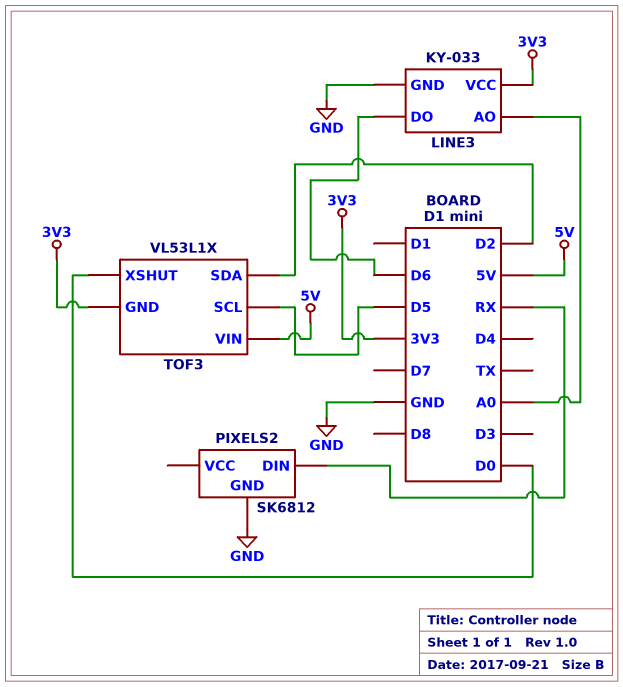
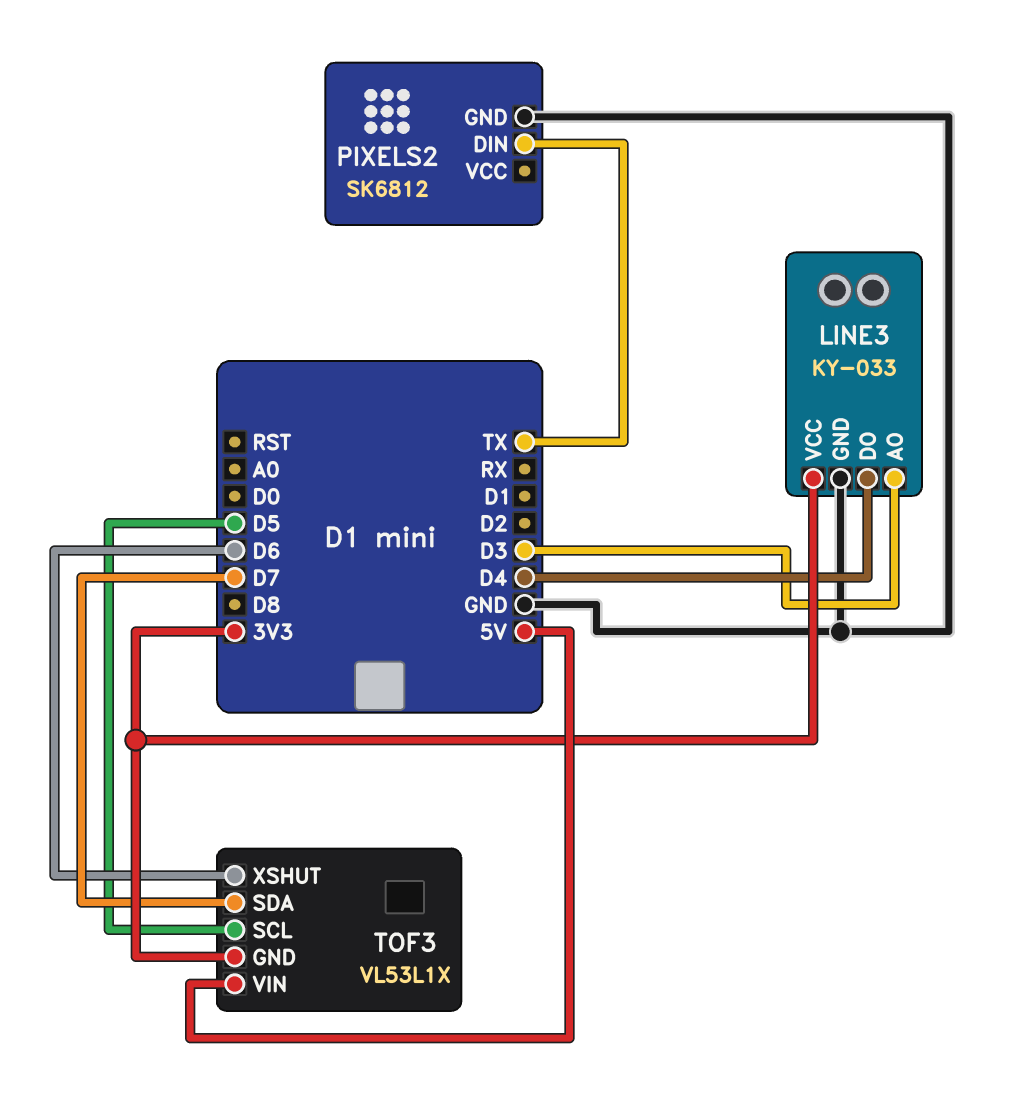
LINE3 pin AO: A0 -> D3
LINE3 pin DO: D6 -> D4
PIXELS2 pin DIN: RX -> TX
TOF3 pin SDA: D2 -> D7
TOF3 pin XSHUT: D0 -> D6

